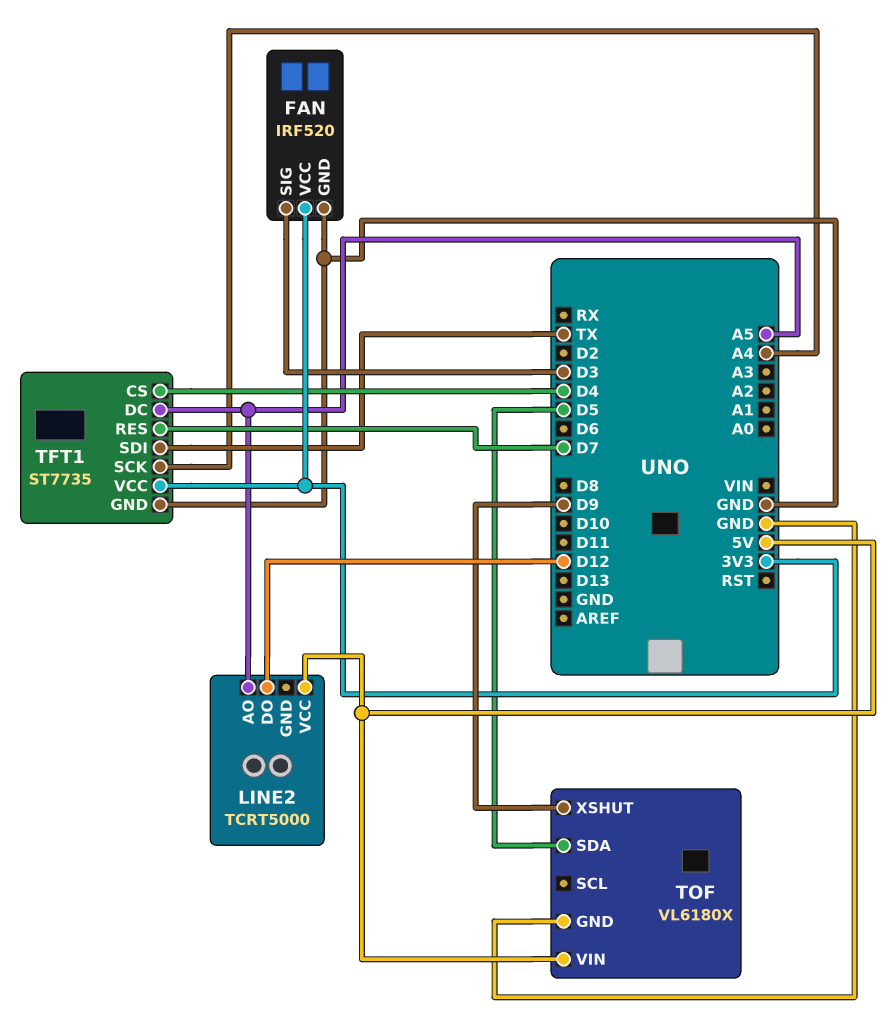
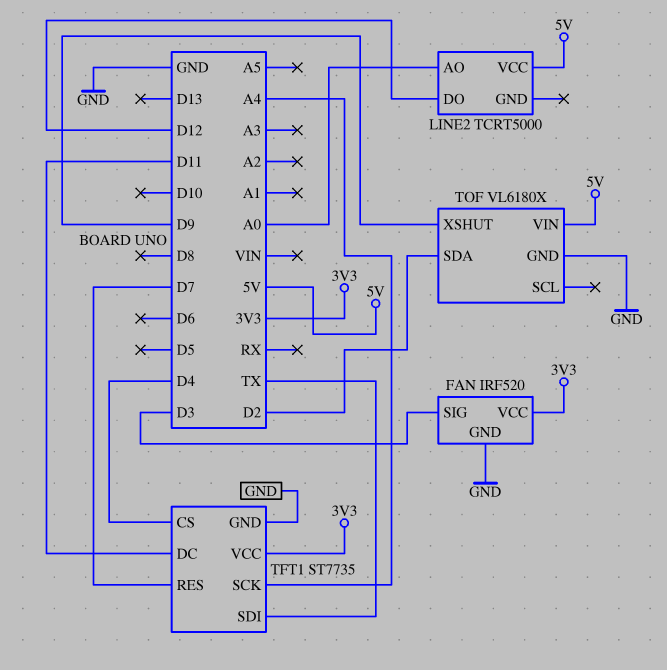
LINE2 pin AO: A5 -> A0
TFT1 pin DC: A5 -> D11
TOF pin SDA: D5 -> D2

